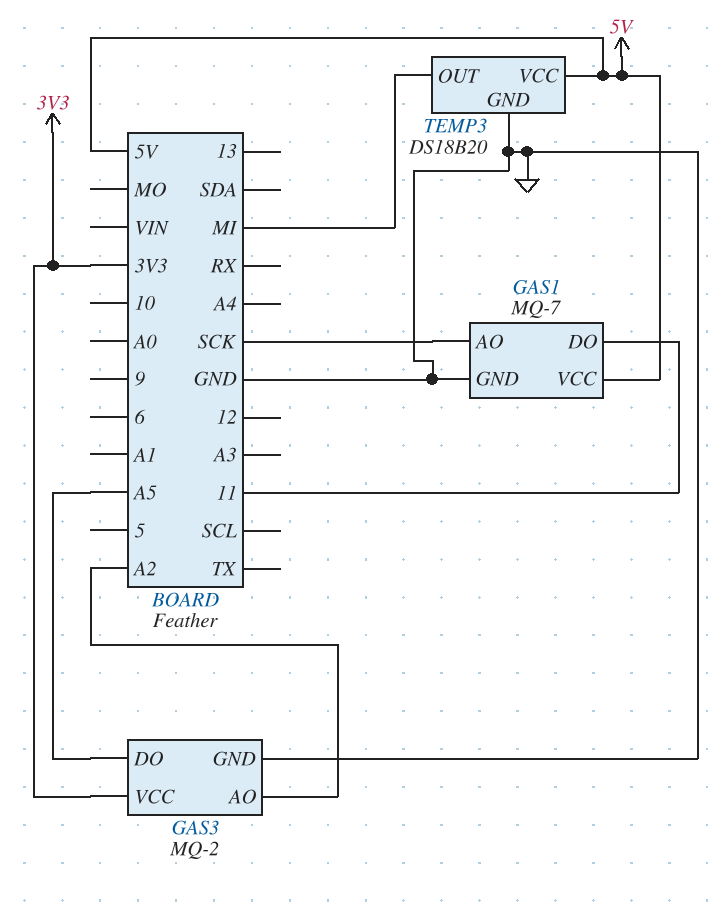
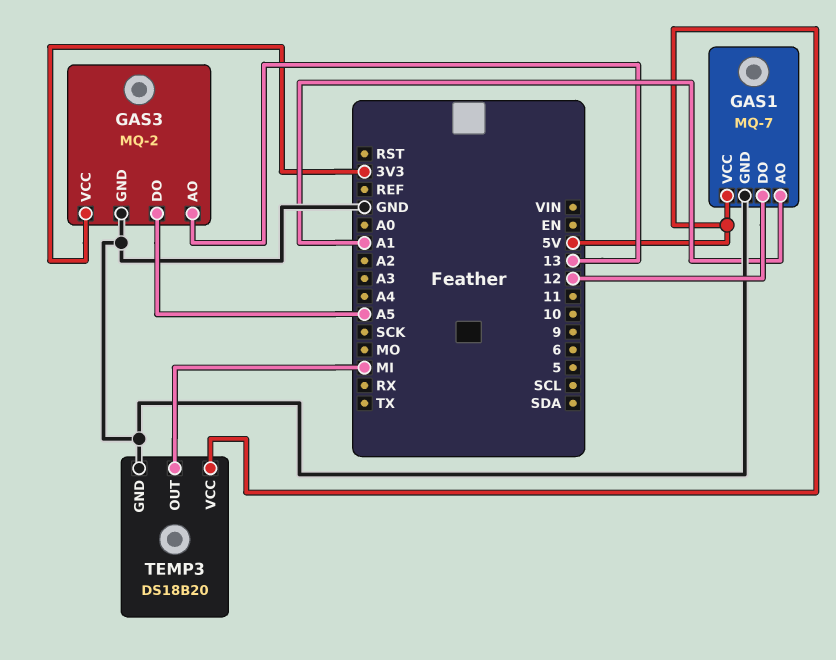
GAS1 pin AO: SCK -> A1
GAS1 pin DO: 11 -> 12
GAS3 pin AO: A2 -> 13

